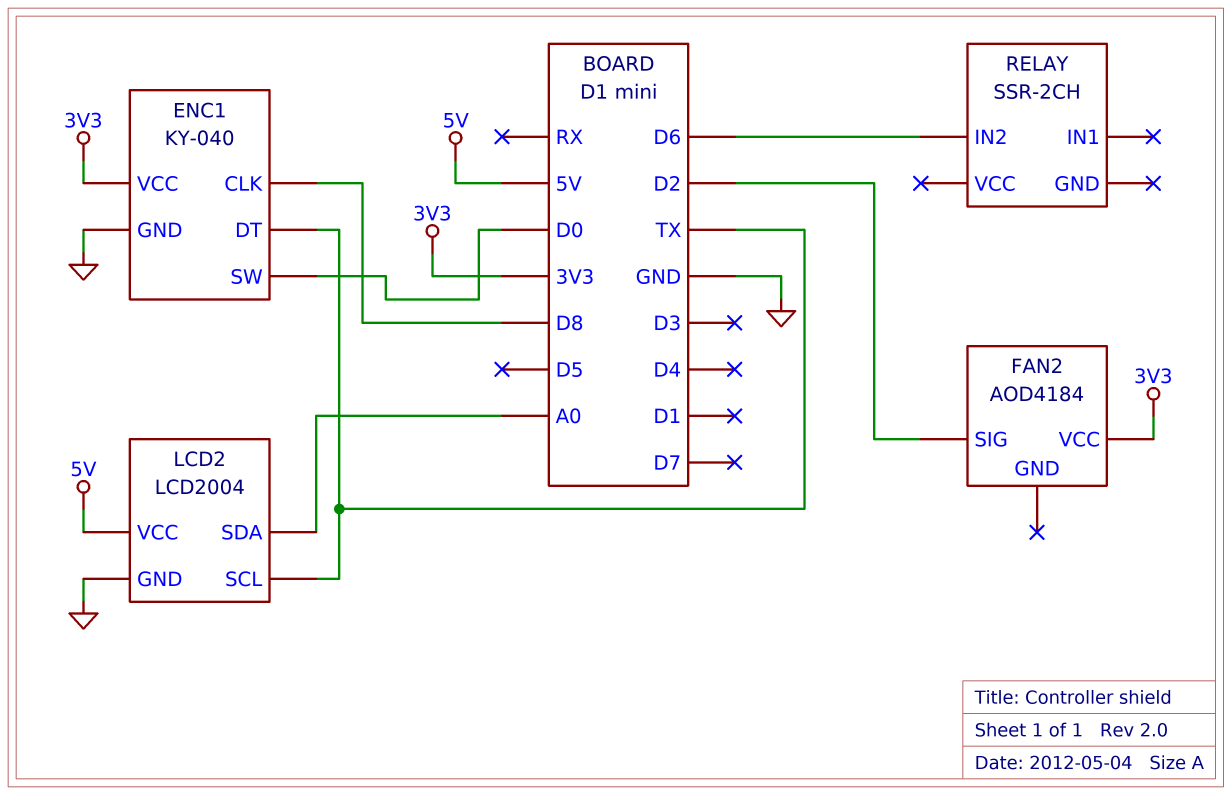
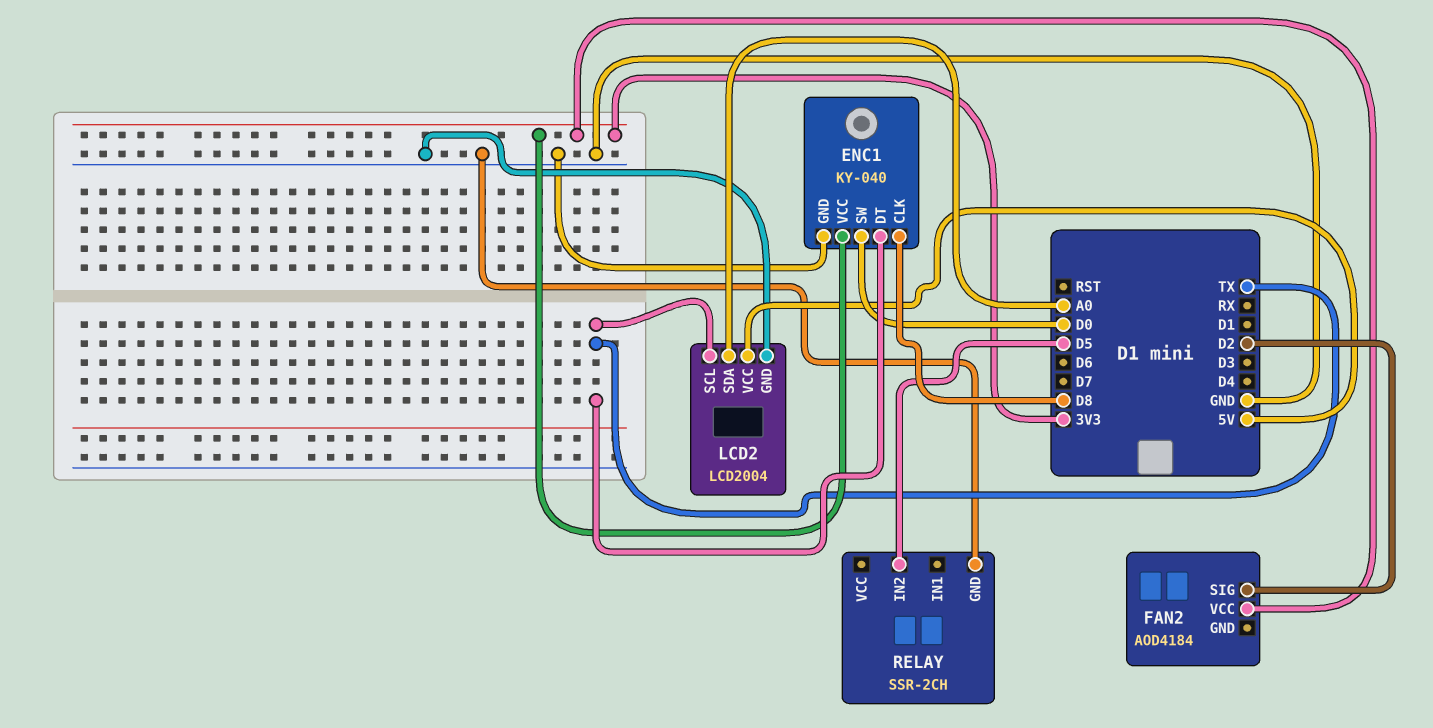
RELAY pin GND: none -> GND
RELAY pin IN2: D6 -> D5

